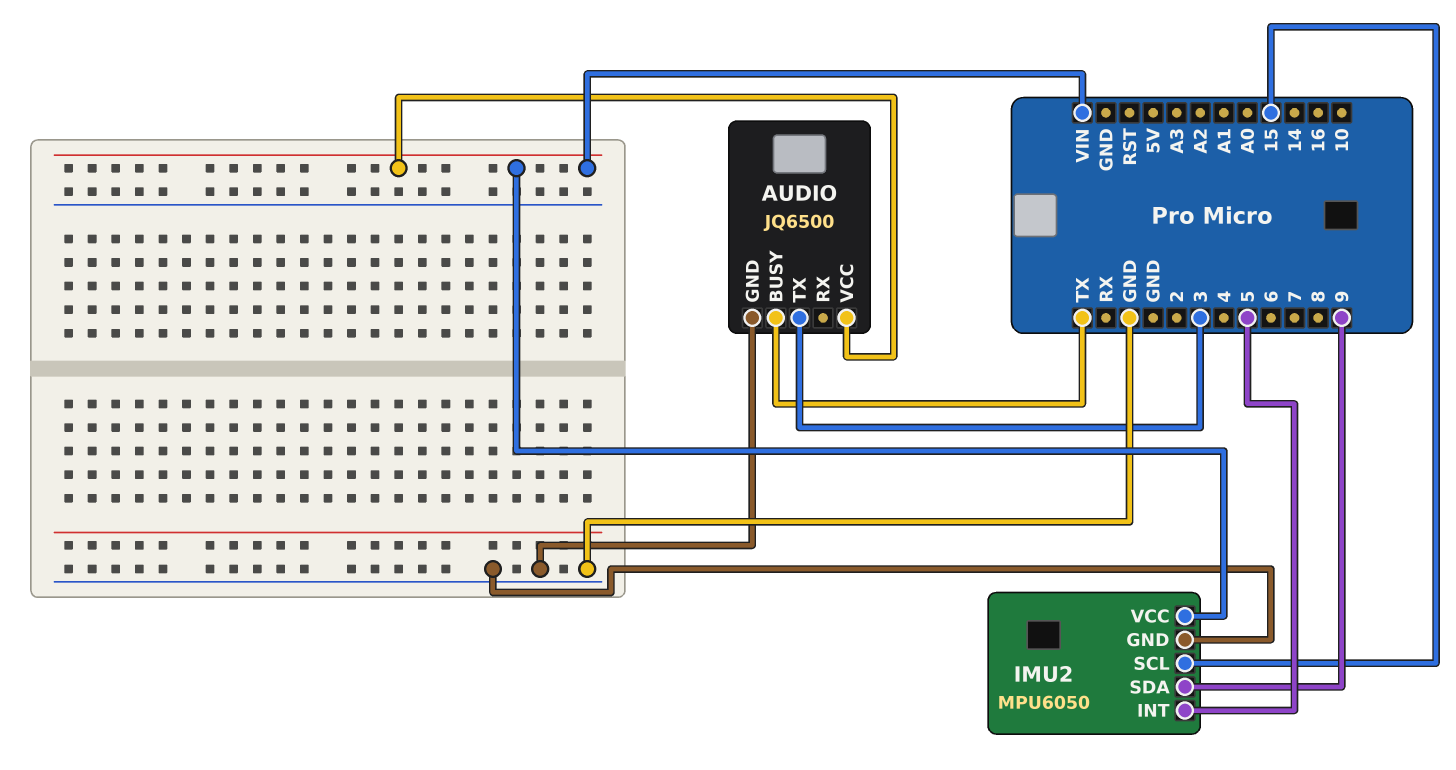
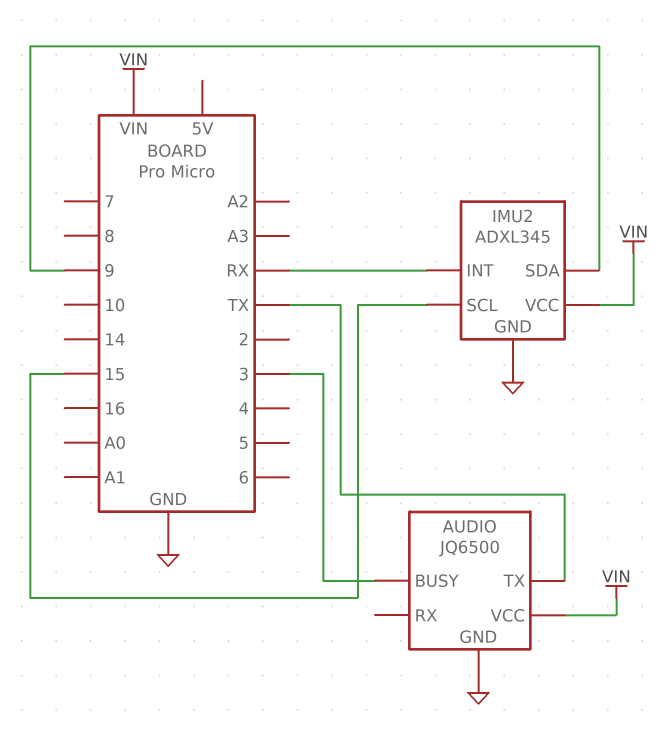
AUDIO pin BUSY: TX -> 3
AUDIO pin TX: 3 -> TX
IMU2: MPU6050 -> ADXL345
IMU2 pin INT: 5 -> RX

